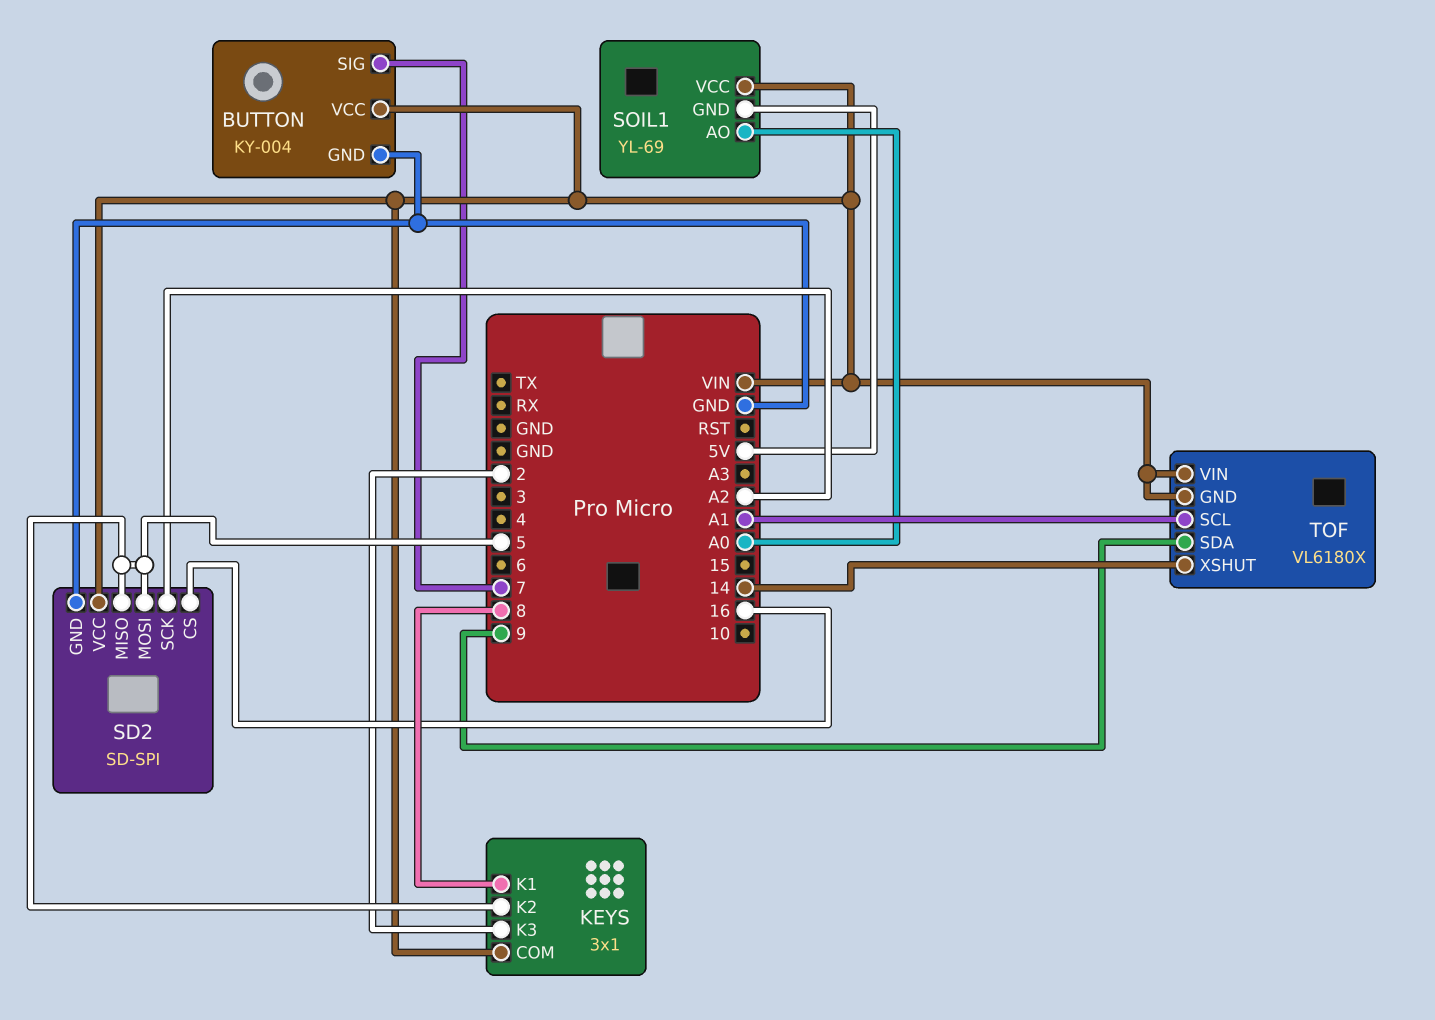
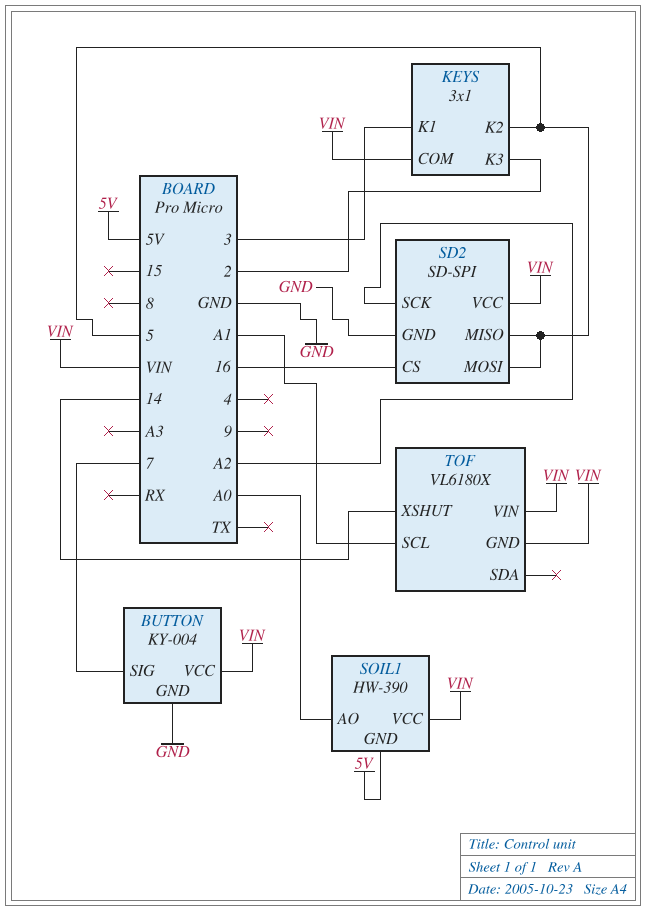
KEYS pin K1: 8 -> 3
SOIL1: YL-69 -> HW-390
TOF pin SDA: 9 -> none

